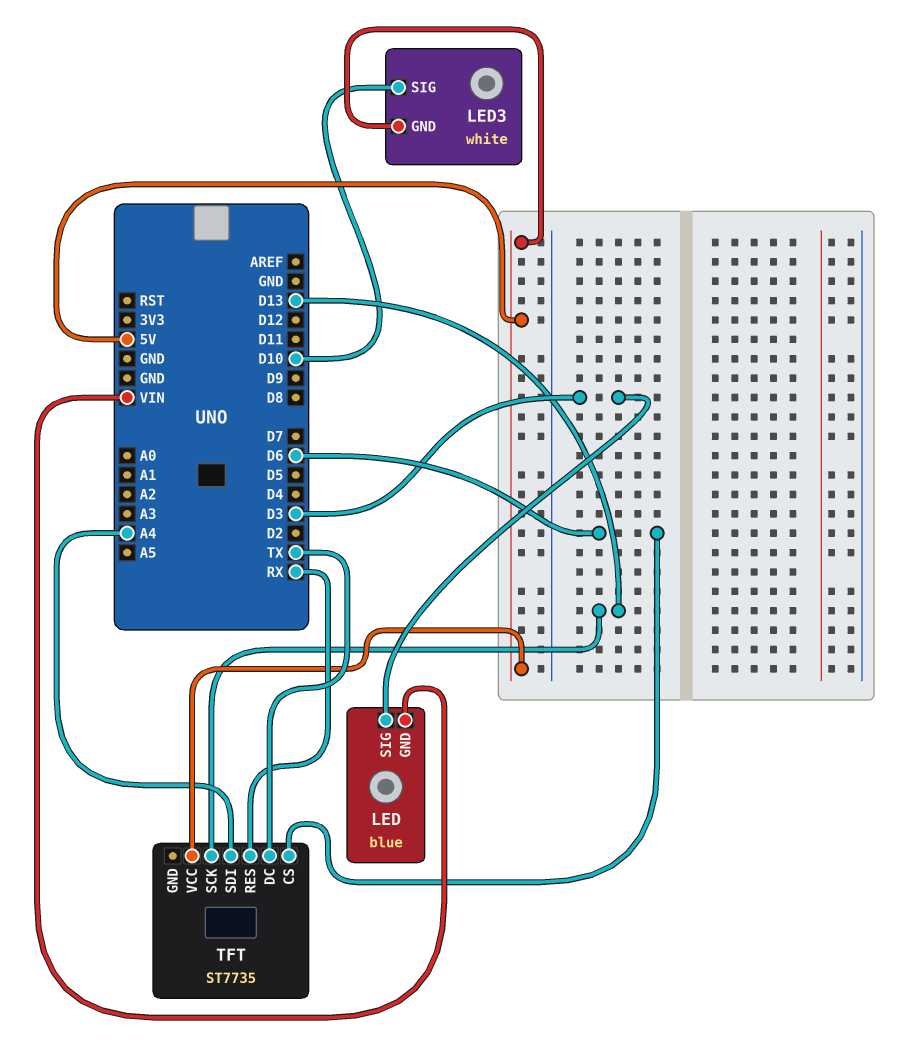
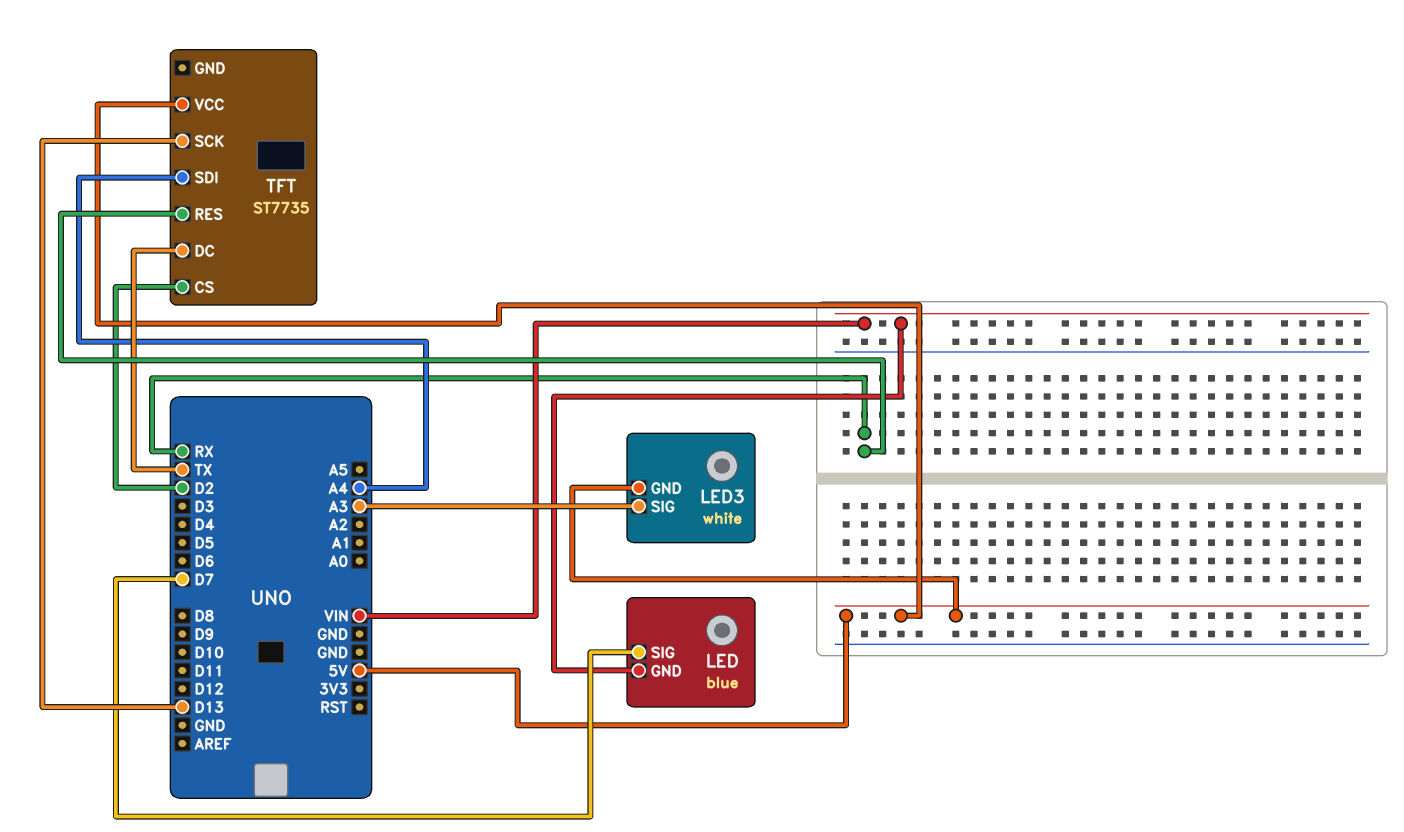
LED pin SIG: D3 -> D7
LED3 pin SIG: D10 -> A3
TFT pin CS: D6 -> D2

